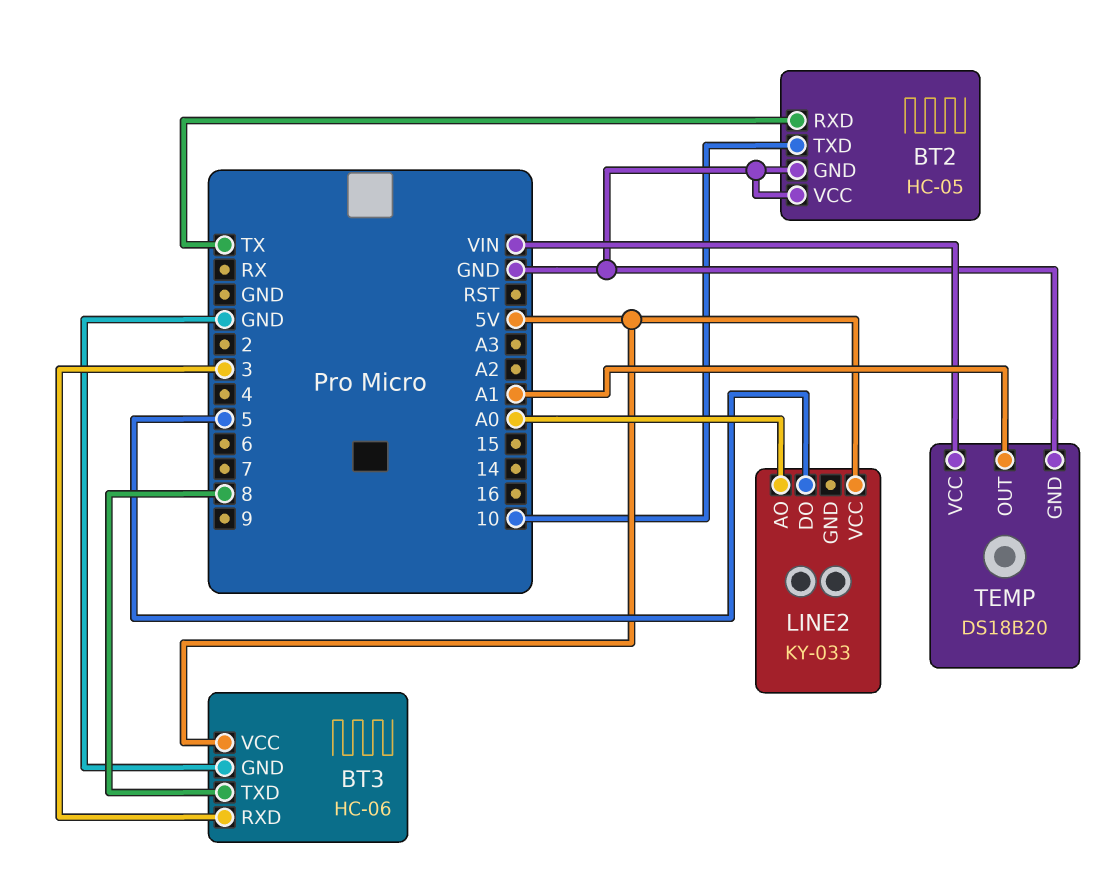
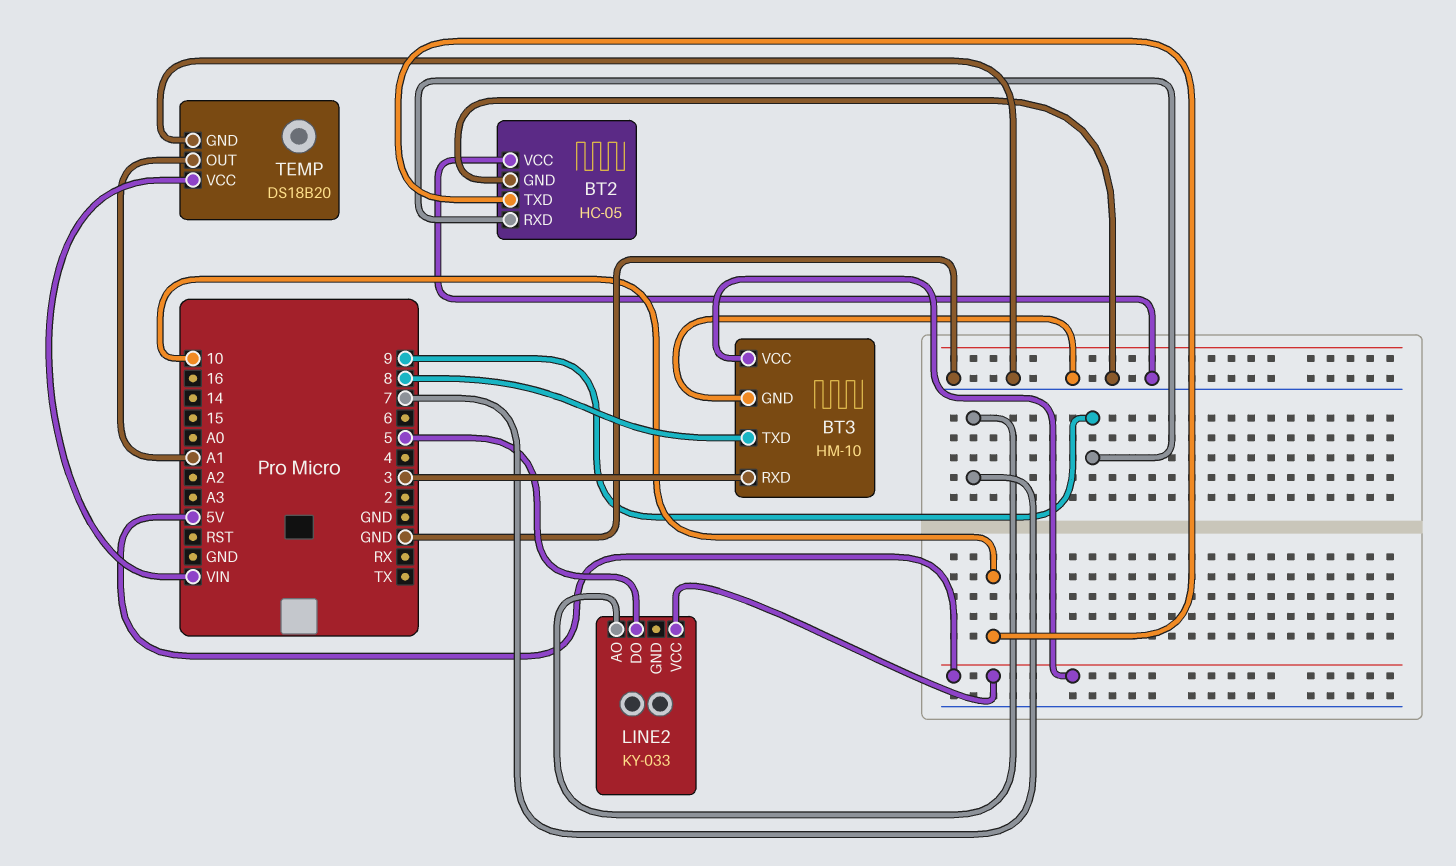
BT2 pin RXD: TX -> 9
BT3: HC-06 -> HM-10
LINE2 pin AO: A0 -> 7

